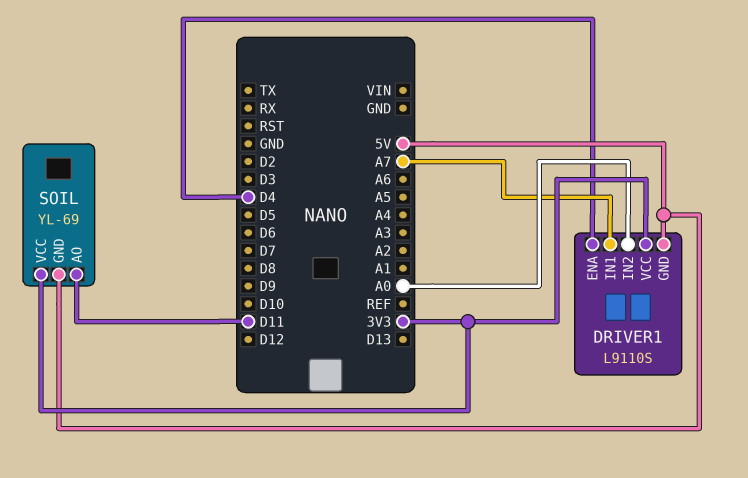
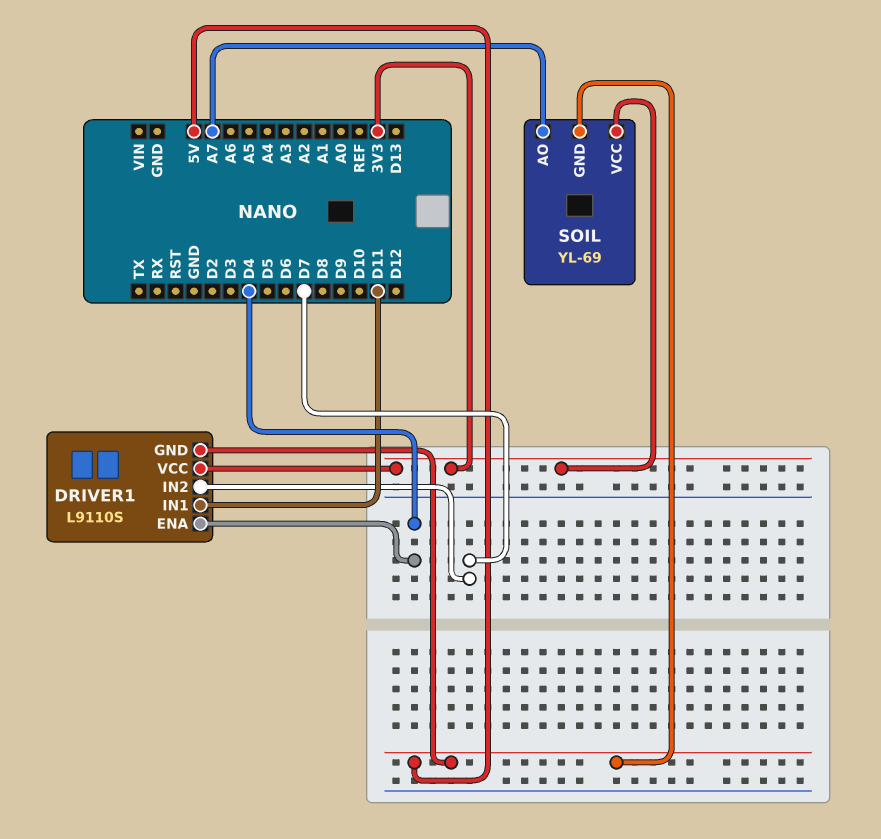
DRIVER1 pin IN1: A7 -> D11
DRIVER1 pin IN2: A0 -> D7
SOIL pin AO: D11 -> A7

